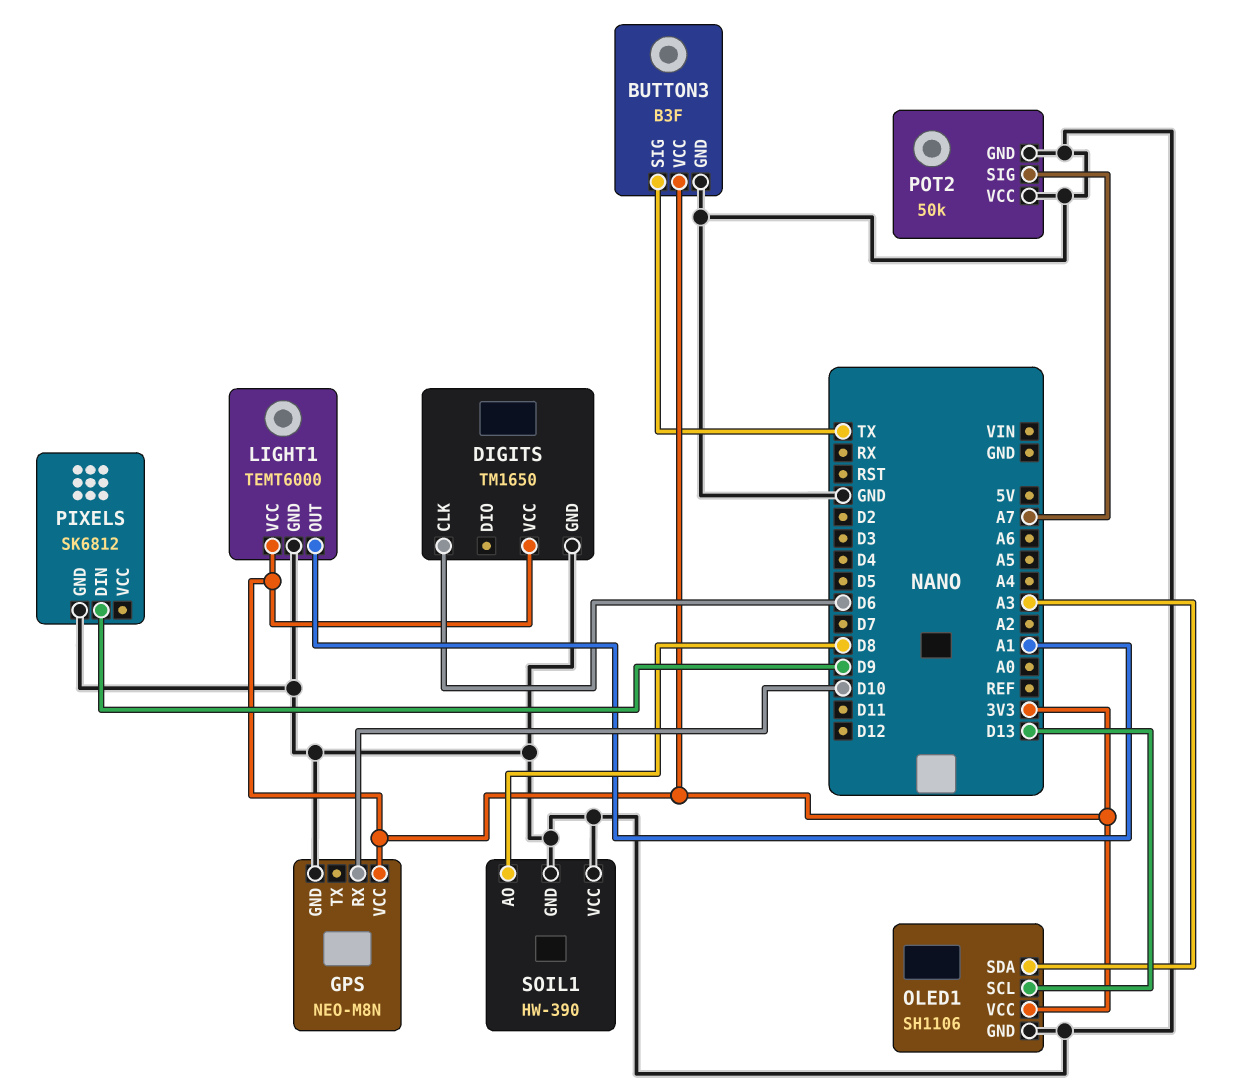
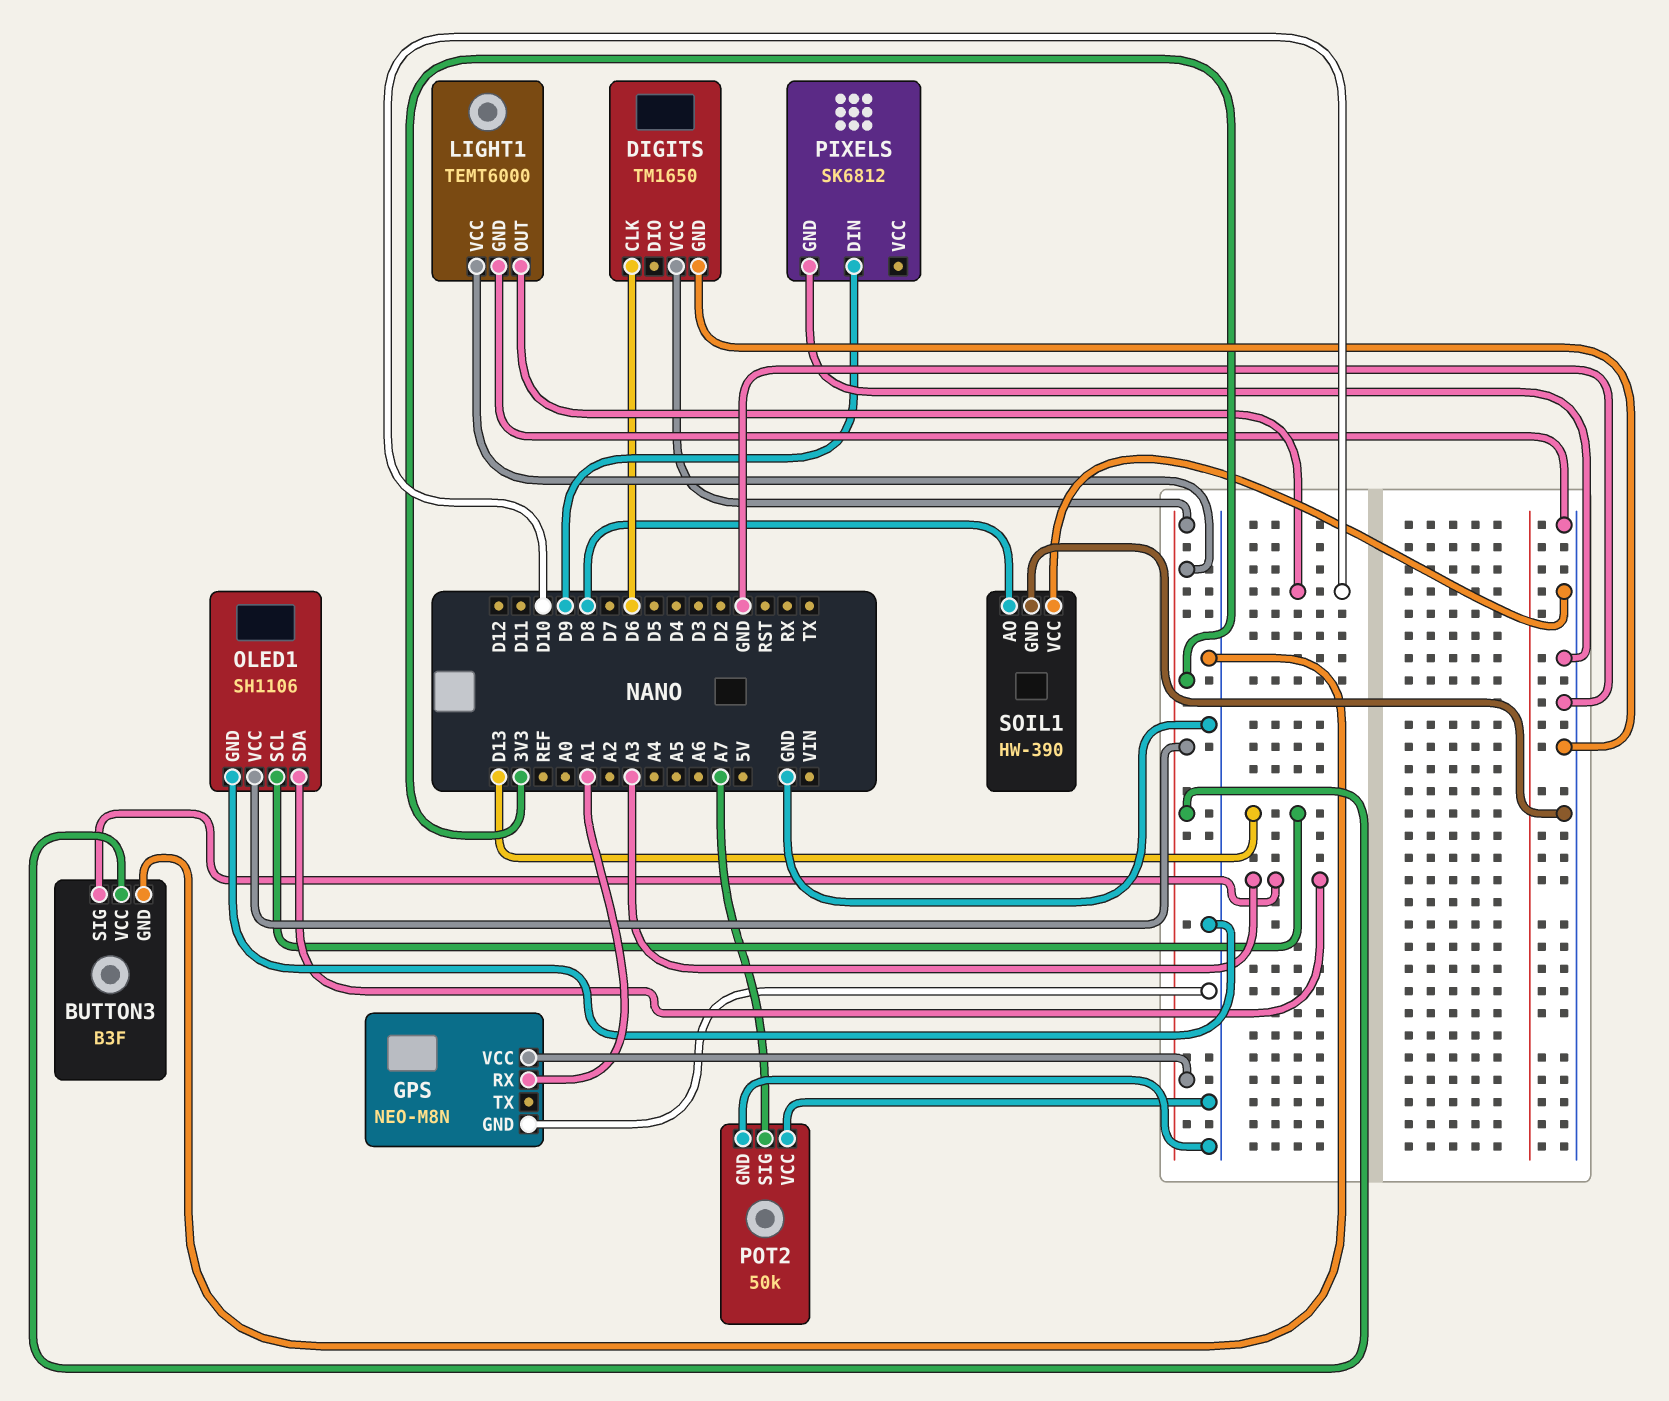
BUTTON3 pin SIG: TX -> A3
GPS pin RX: D10 -> A1
LIGHT1 pin OUT: A1 -> D10

